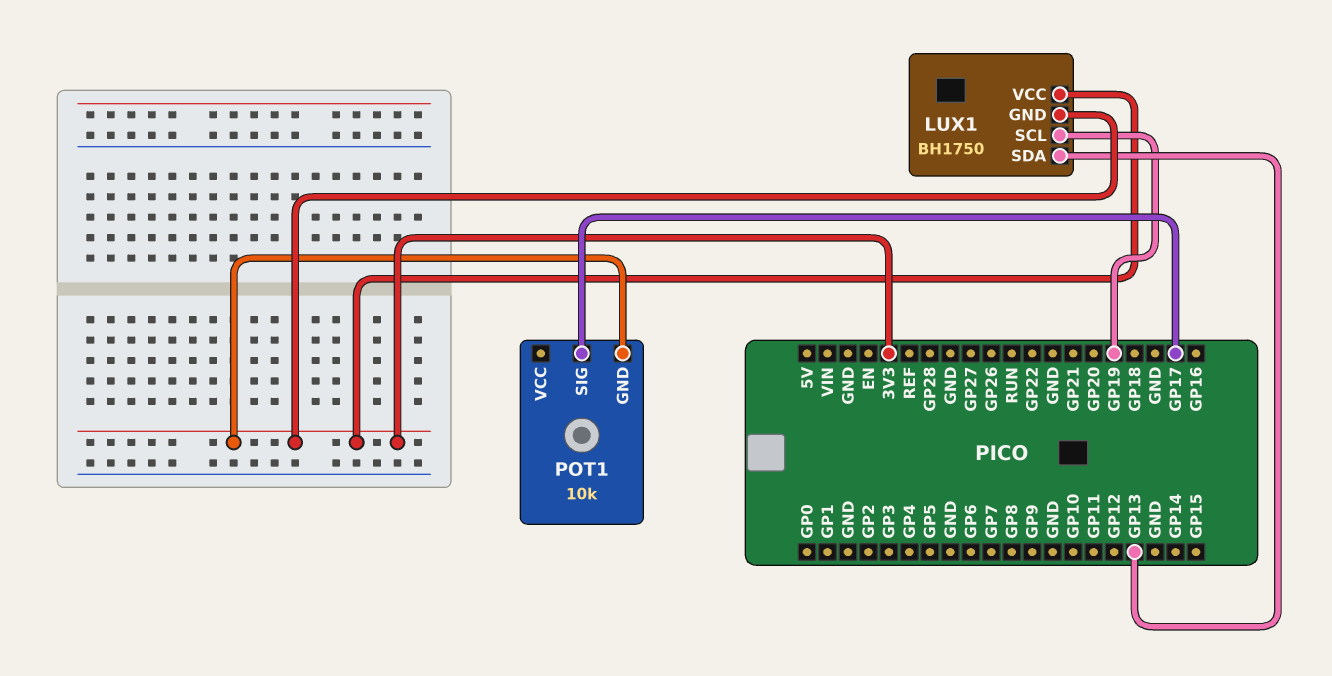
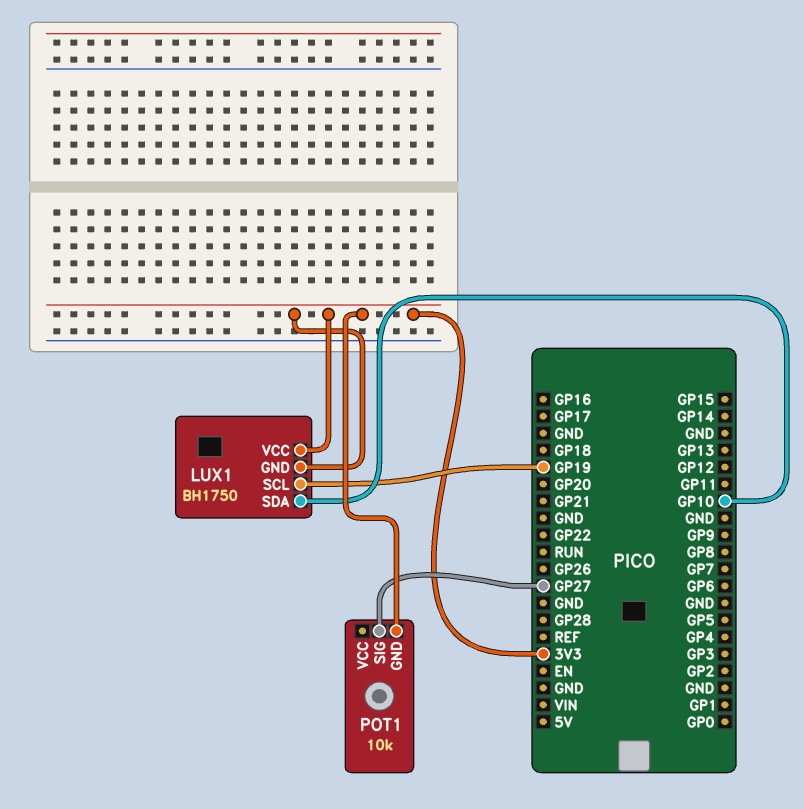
LUX1 pin SDA: GP13 -> GP10
POT1 pin SIG: GP17 -> GP27

